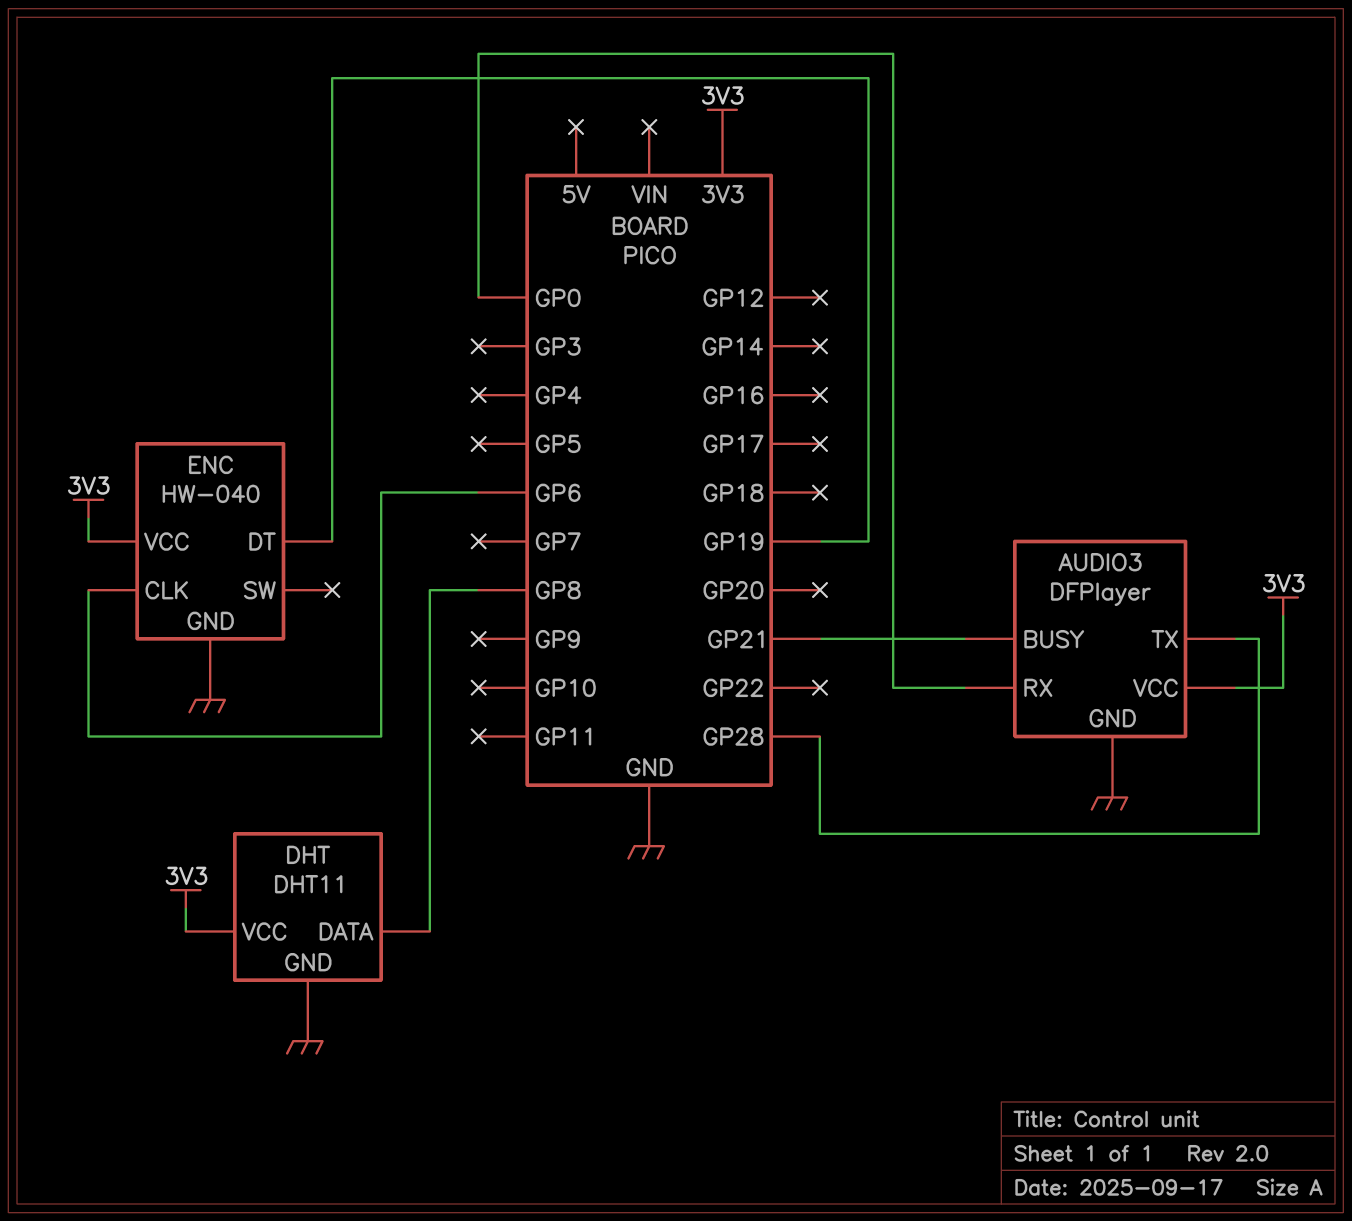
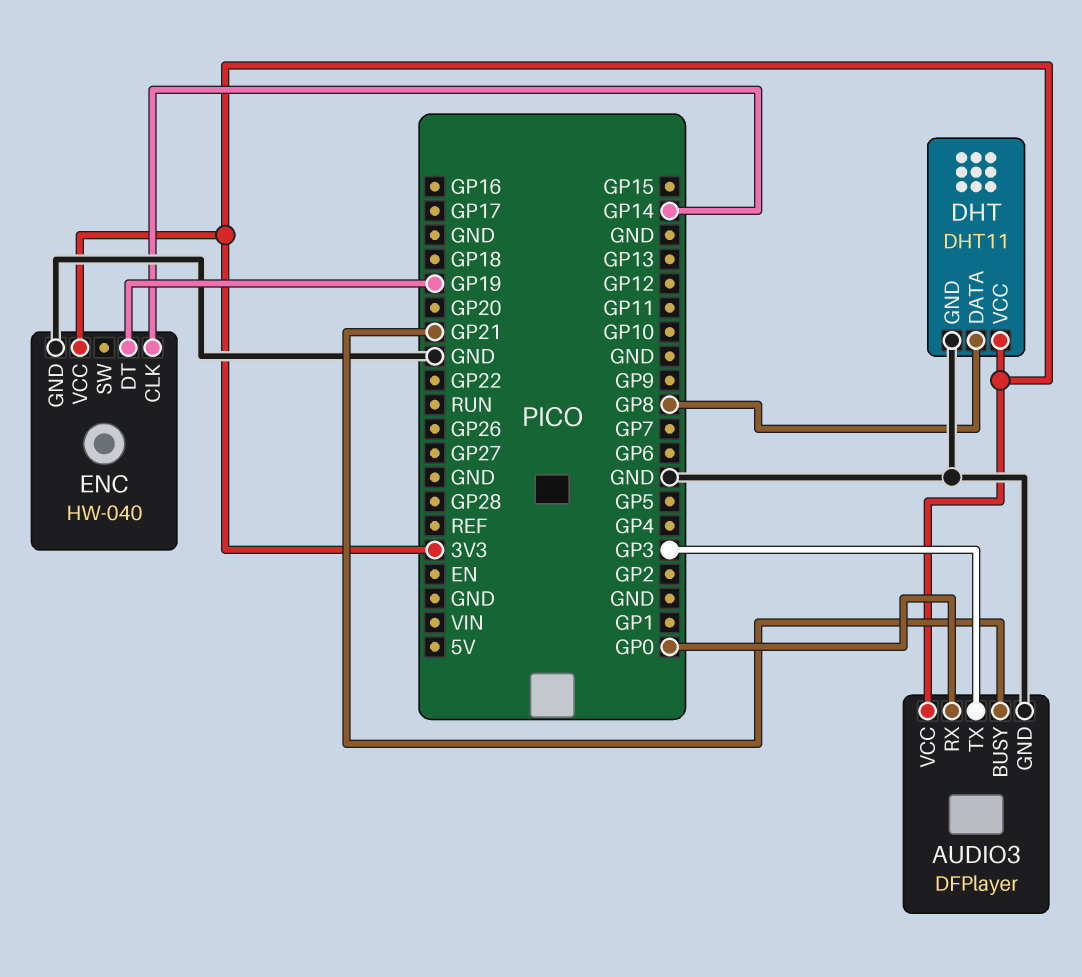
AUDIO3 pin TX: GP28 -> GP3
ENC pin CLK: GP6 -> GP14

